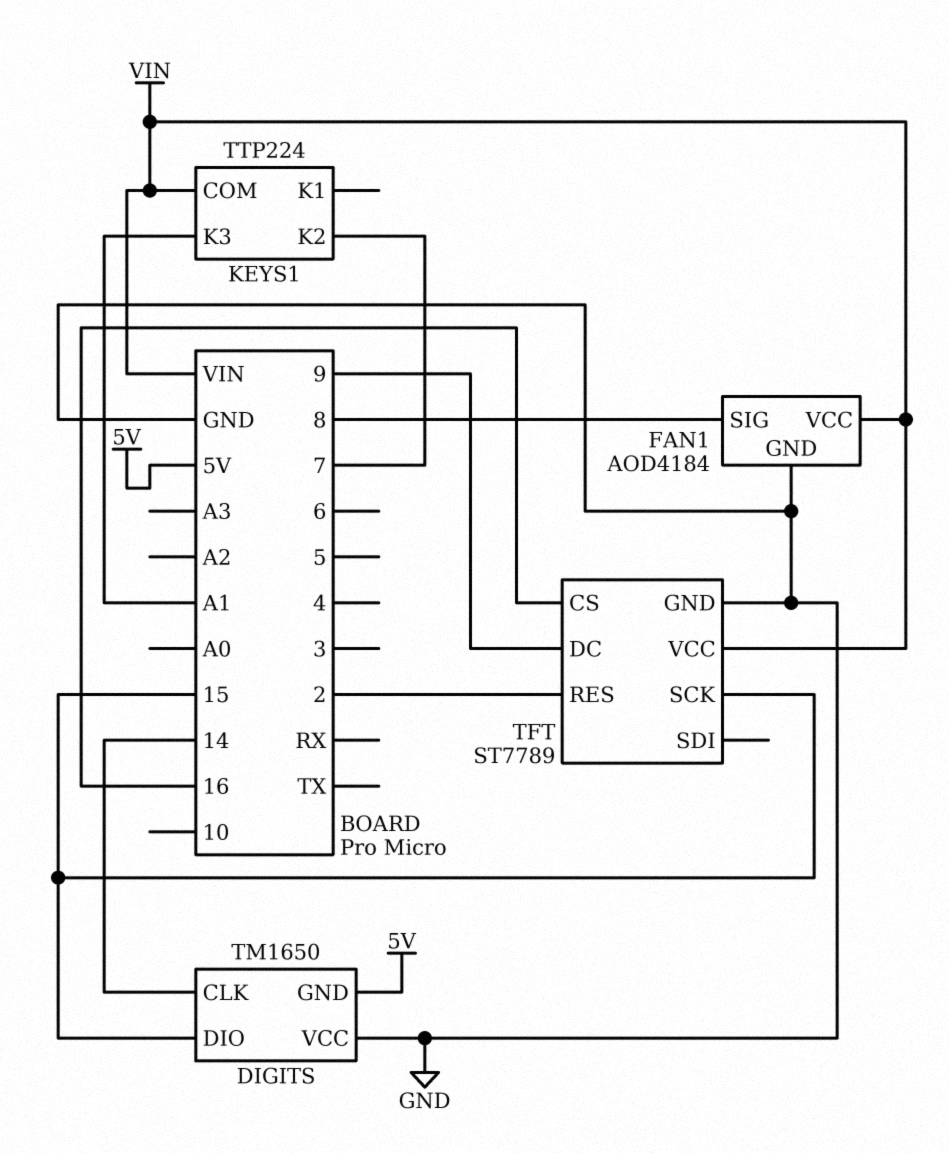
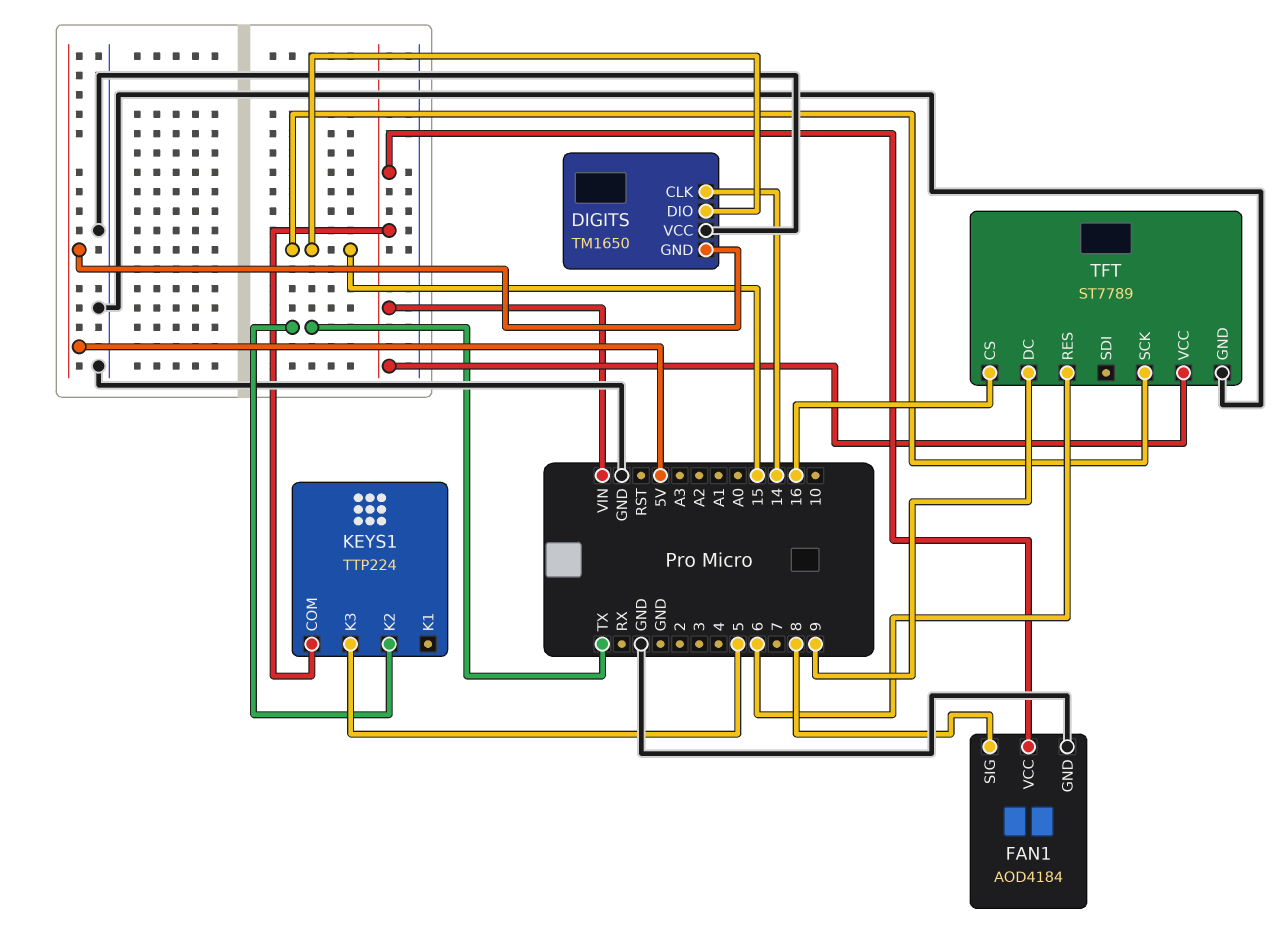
KEYS1 pin K2: 7 -> TX
KEYS1 pin K3: A1 -> 5
TFT pin RES: 2 -> 6

